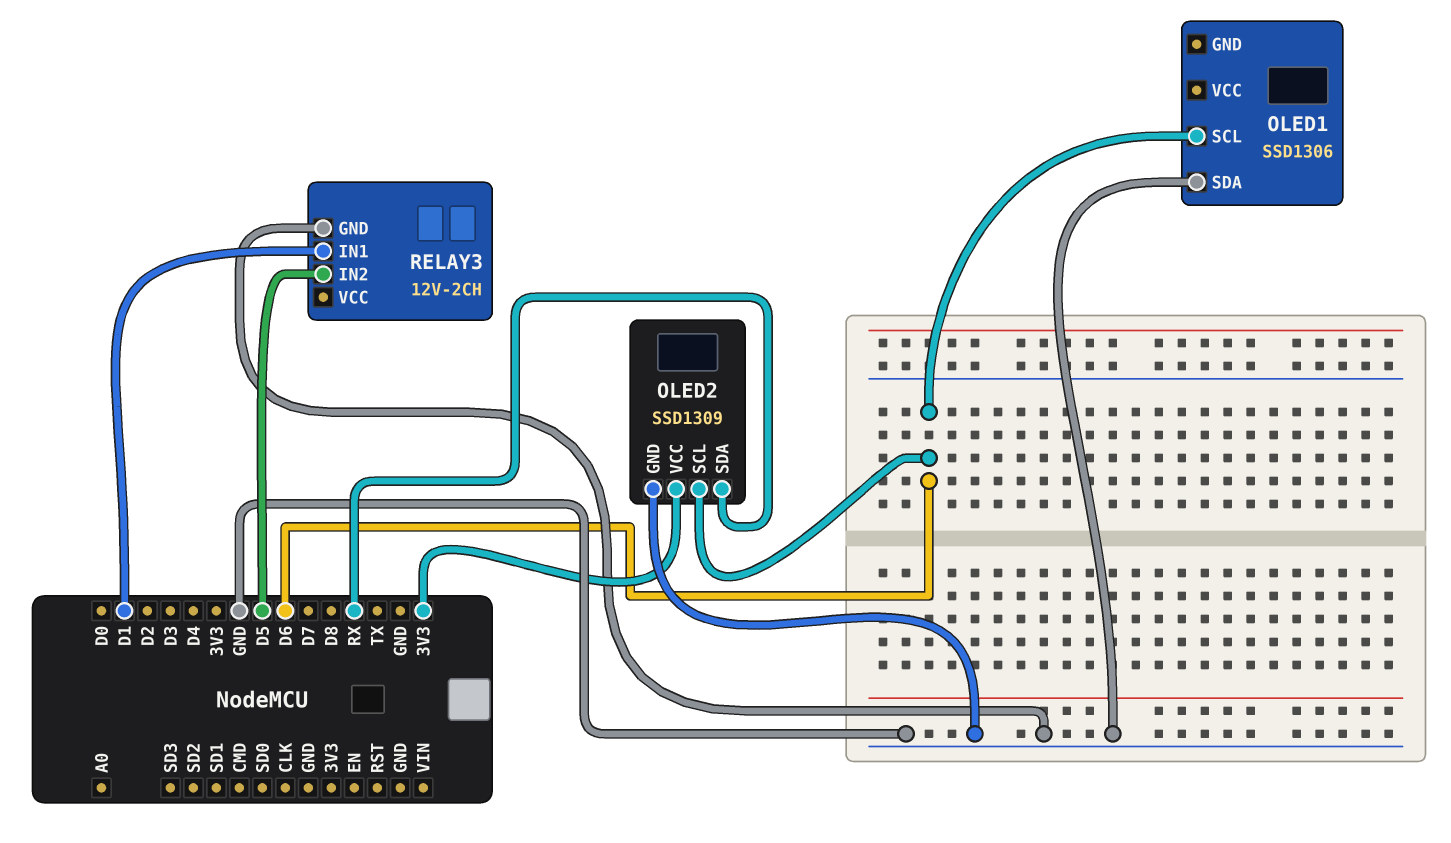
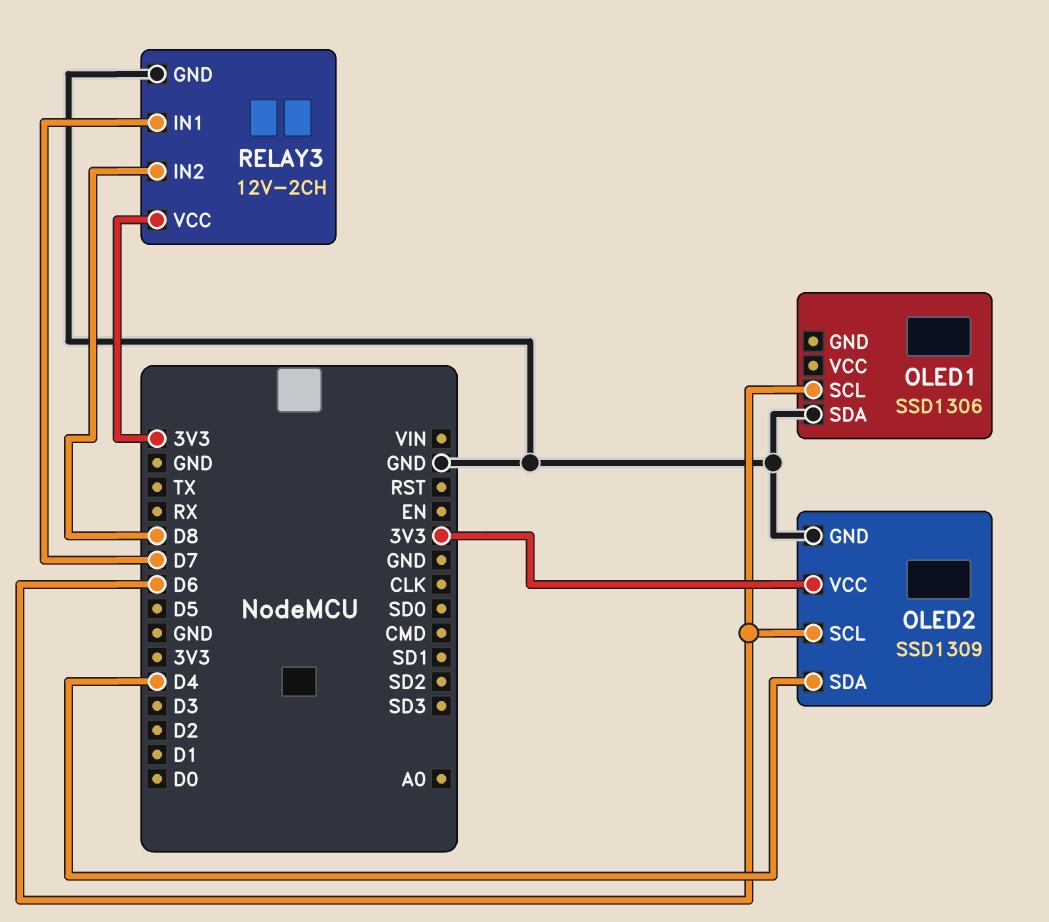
OLED2 pin SDA: RX -> D4
RELAY3 pin IN1: D1 -> D7
RELAY3 pin IN2: D5 -> D8
RELAY3 pin VCC: none -> 3V3

